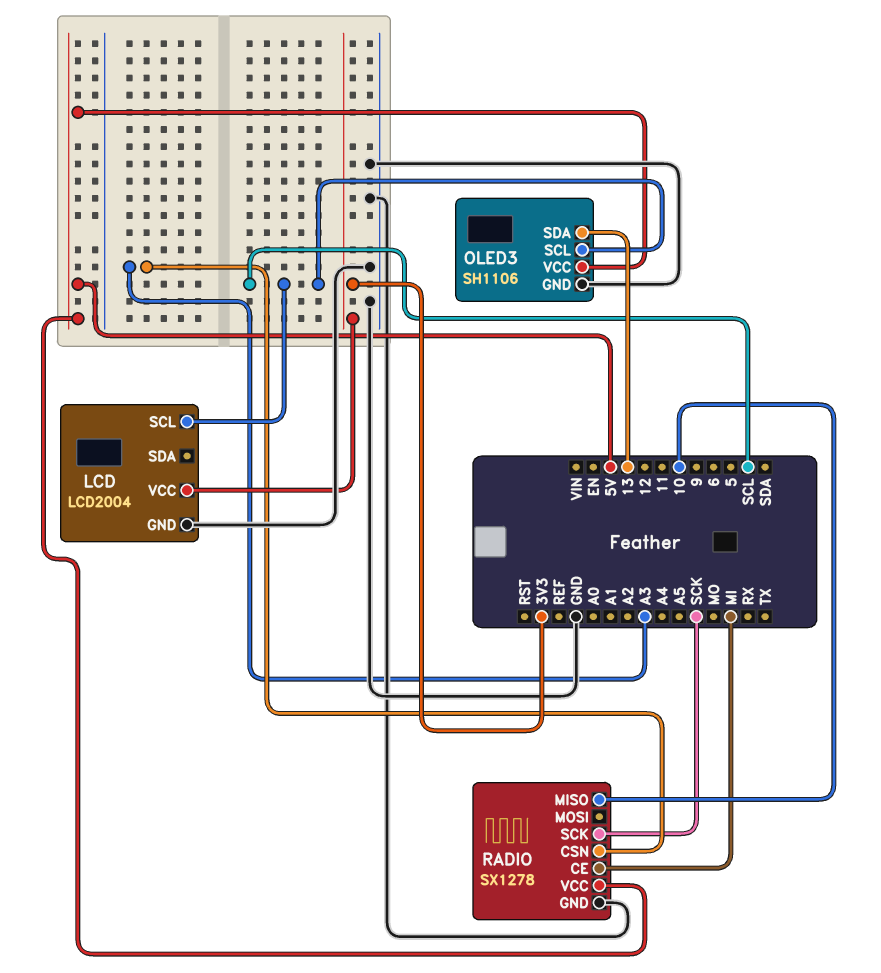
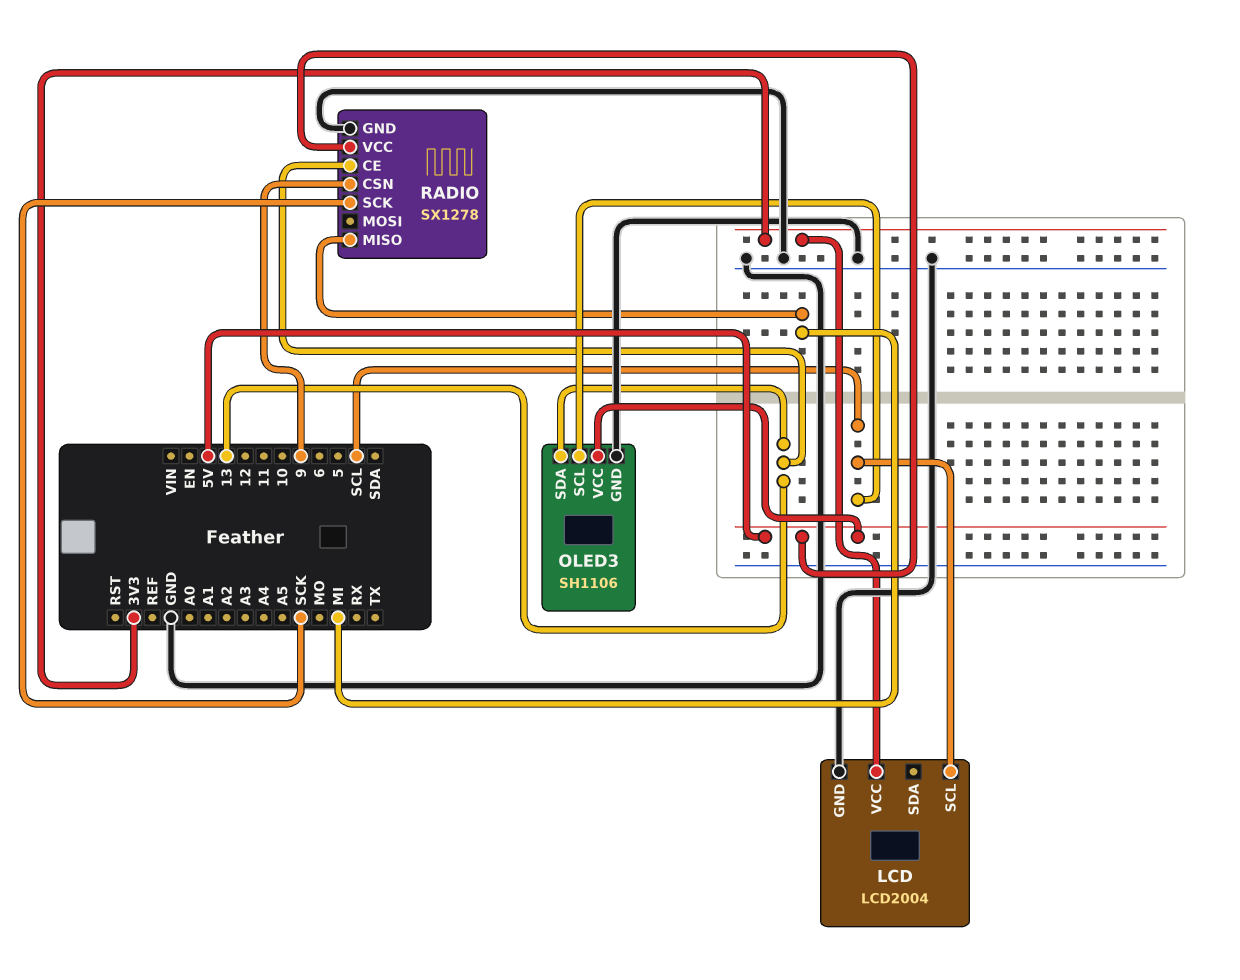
RADIO pin CE: MI -> 13
RADIO pin CSN: A3 -> 9
RADIO pin MISO: 10 -> MI

